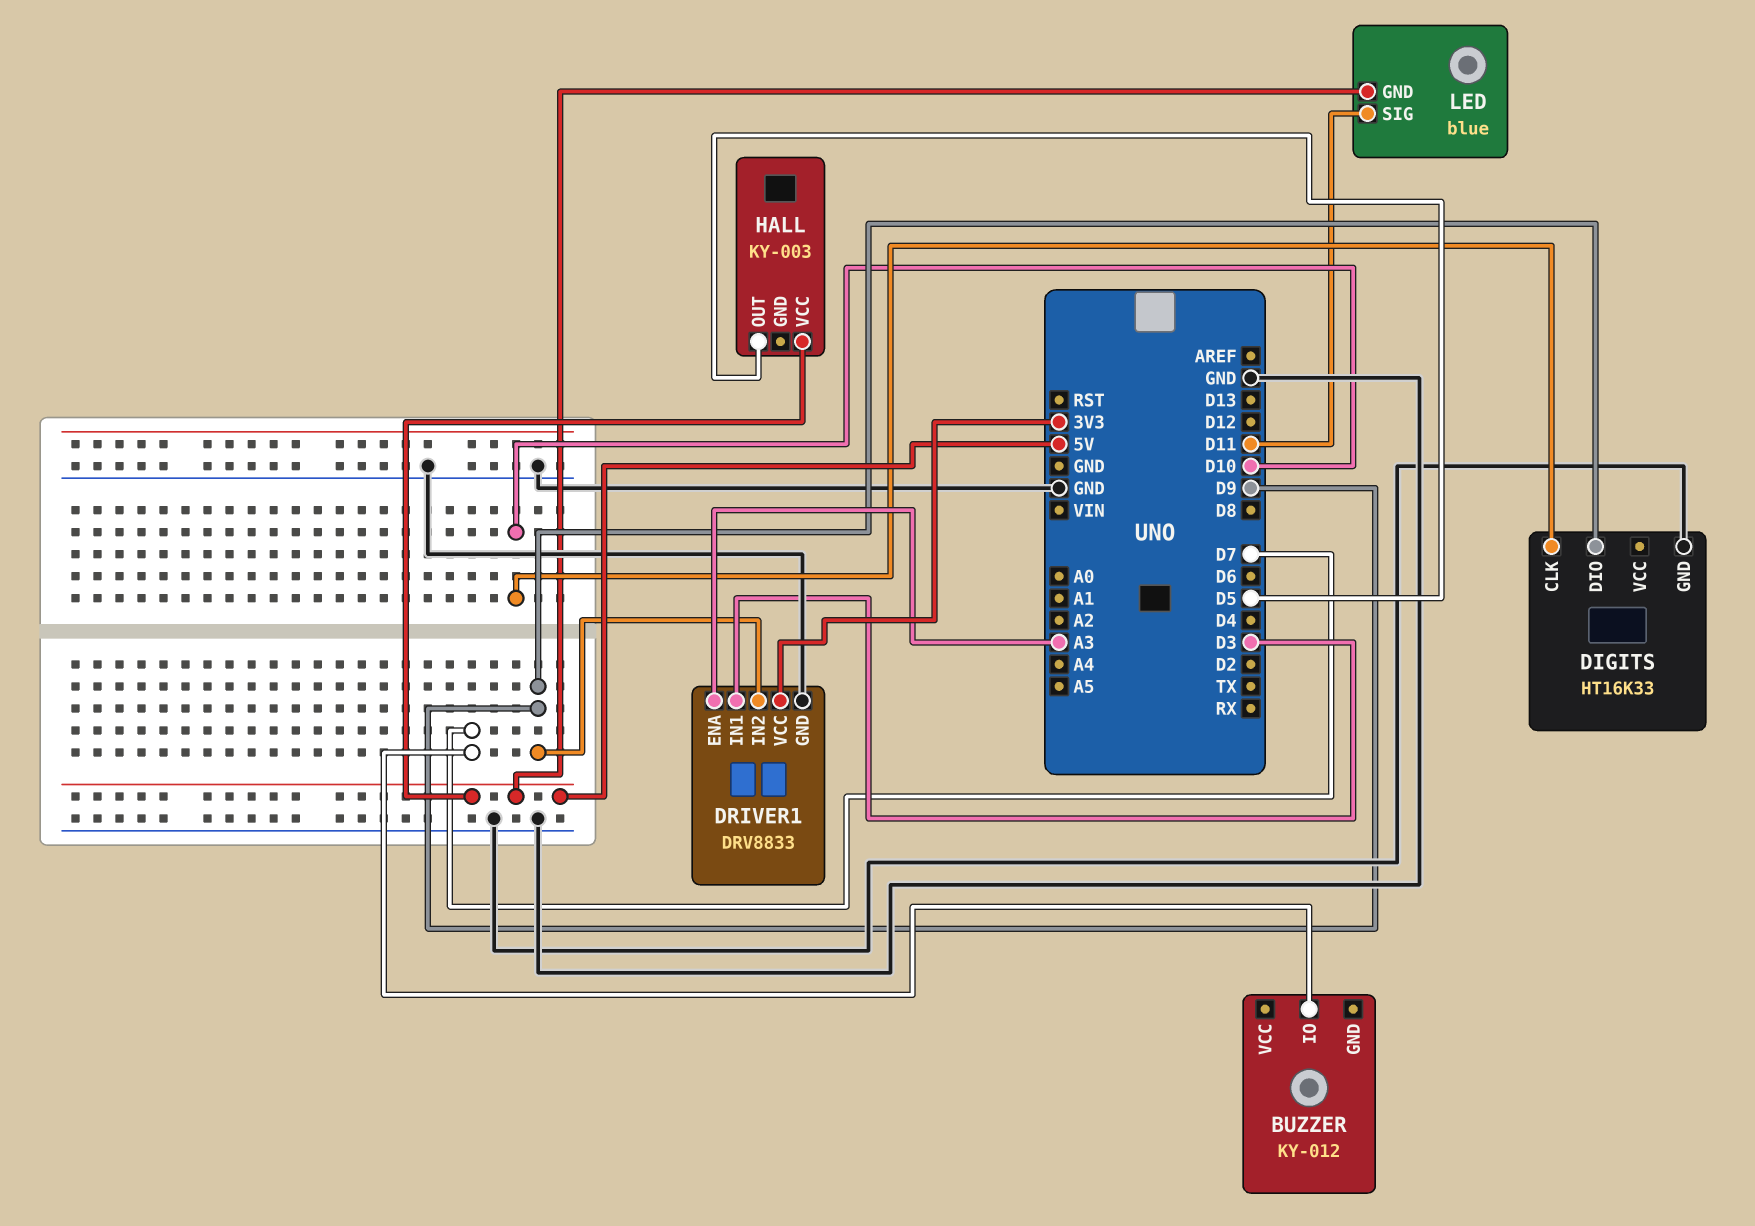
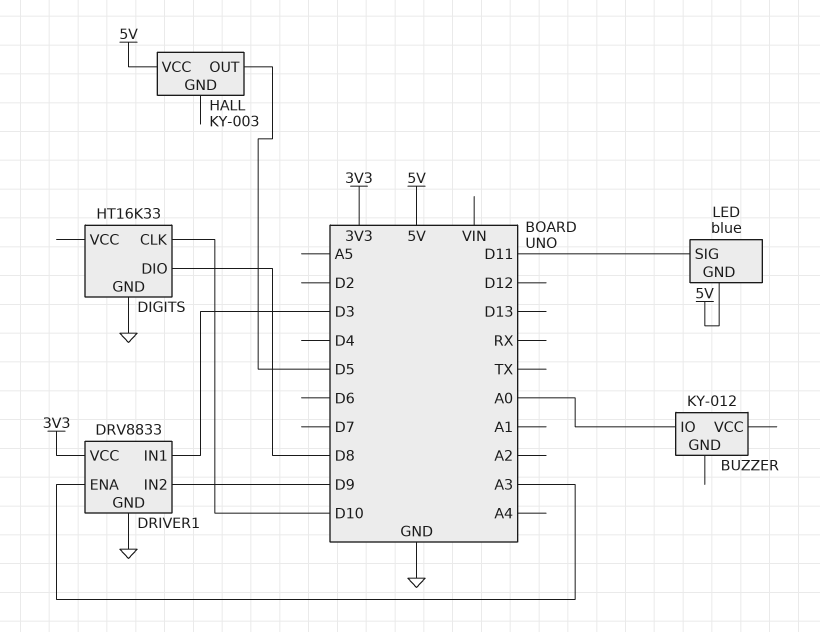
BUZZER pin IO: D7 -> A0
DIGITS pin DIO: D9 -> D8

